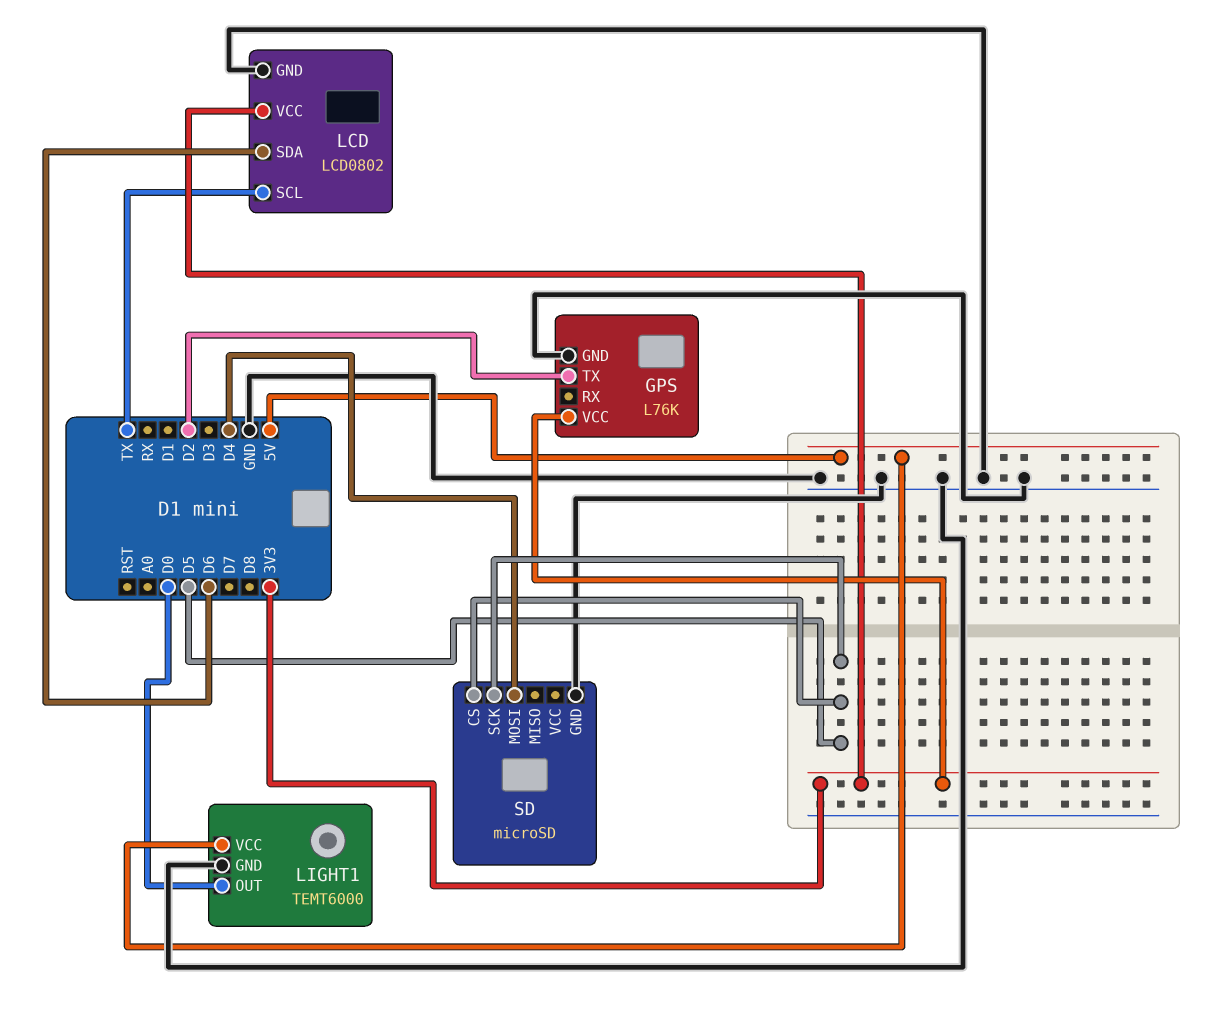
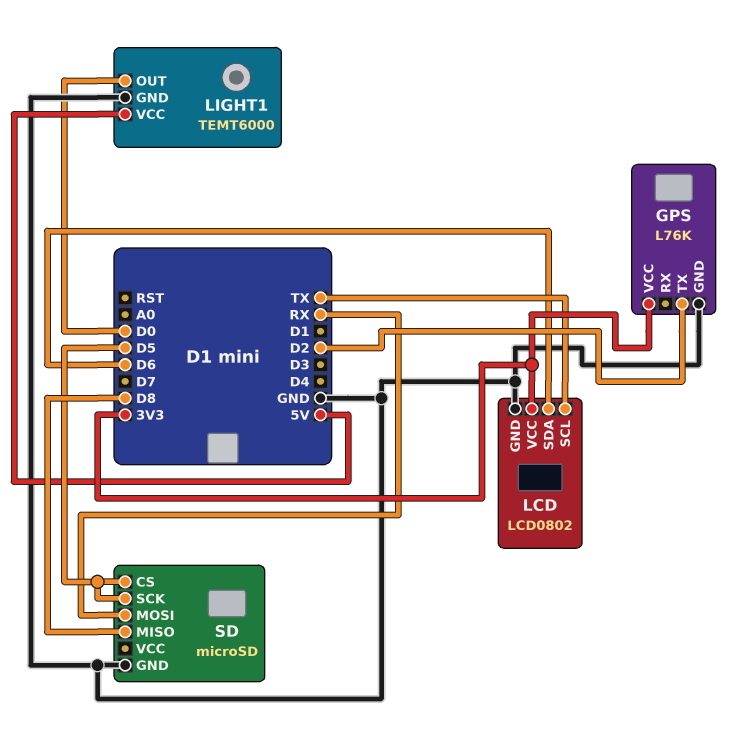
SD pin MISO: none -> D8
SD pin MOSI: D4 -> RX

